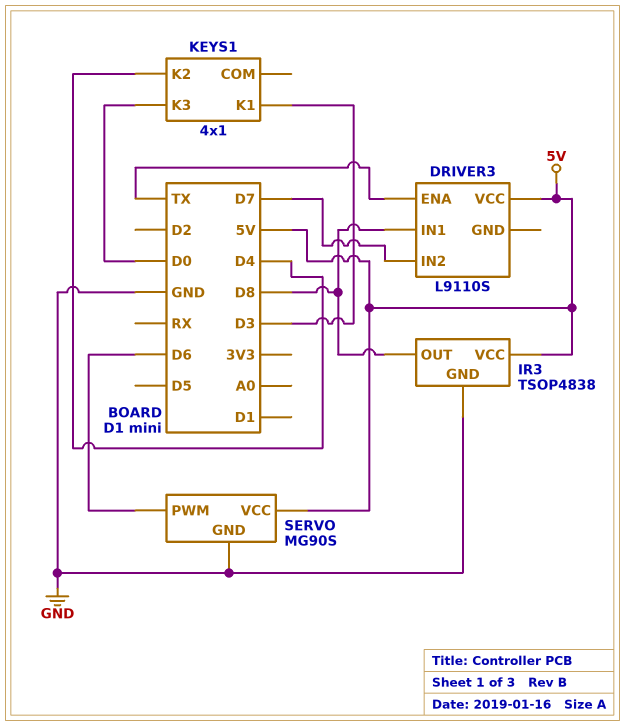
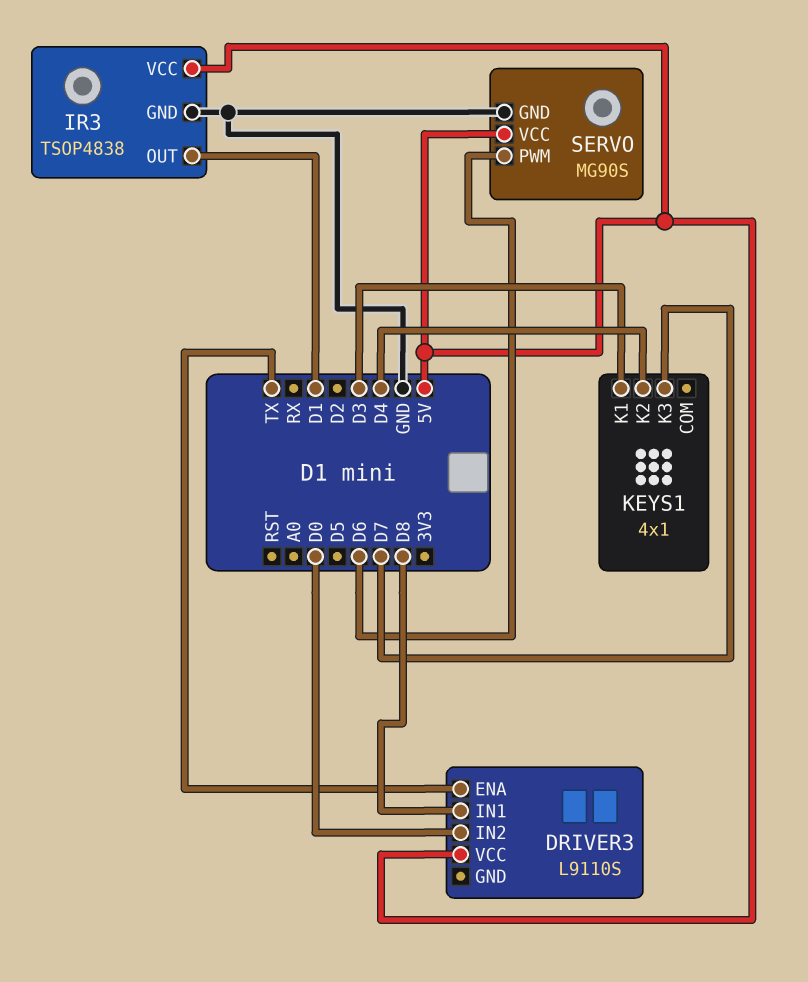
DRIVER3 pin IN2: D7 -> D0
IR3 pin OUT: D8 -> D1
KEYS1 pin K3: D0 -> D7

